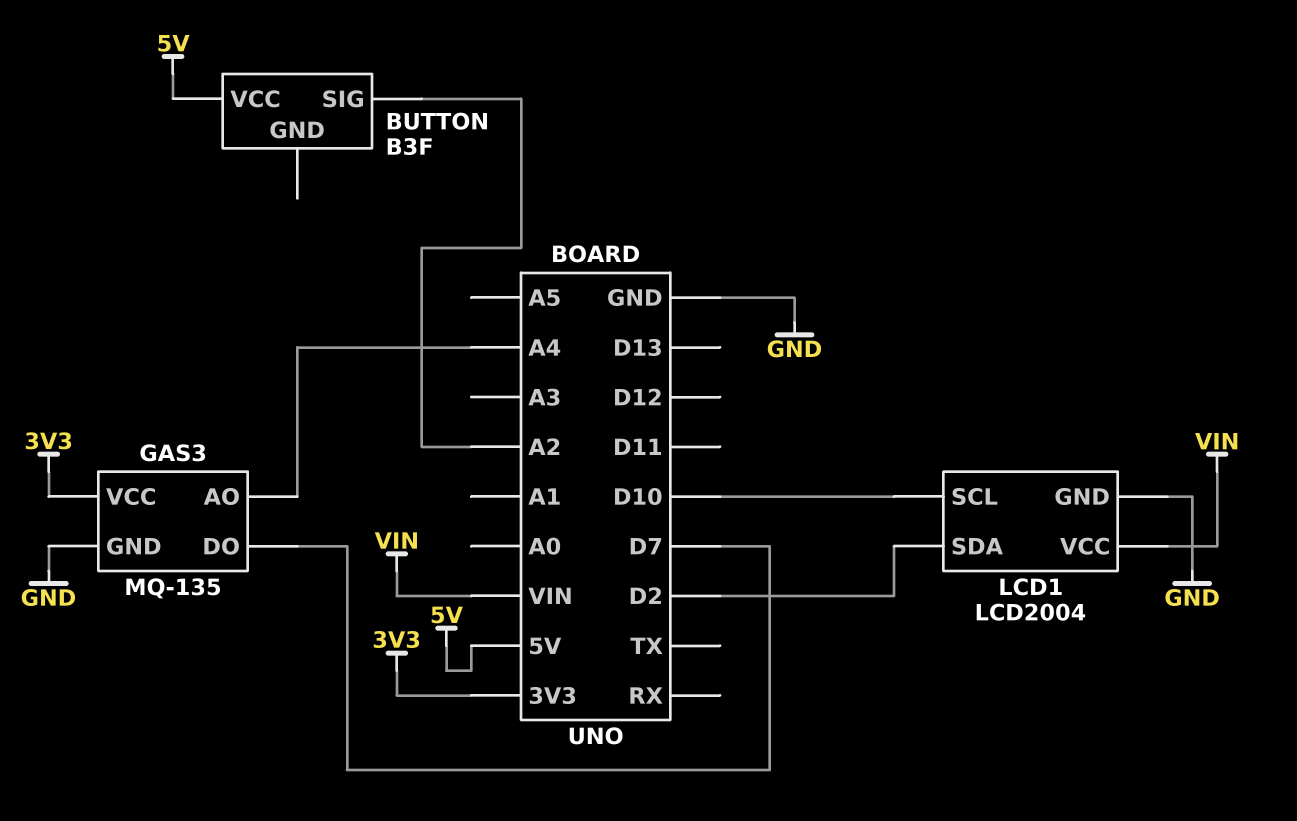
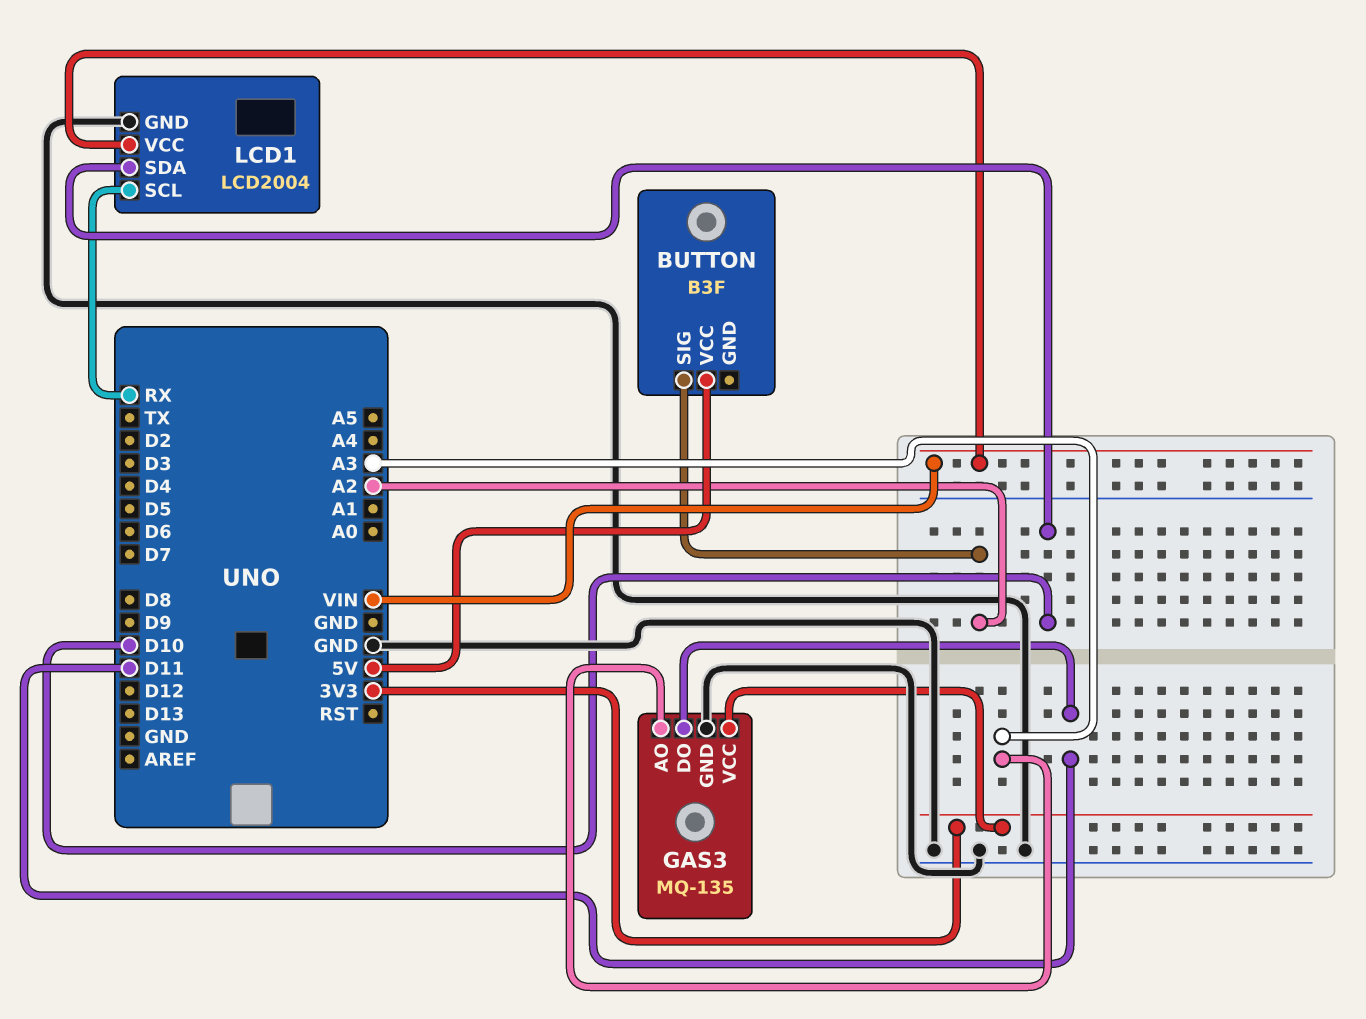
GAS3 pin AO: A4 -> A3
GAS3 pin DO: D7 -> D11
LCD1 pin SCL: D10 -> RX
LCD1 pin SDA: D2 -> D10

